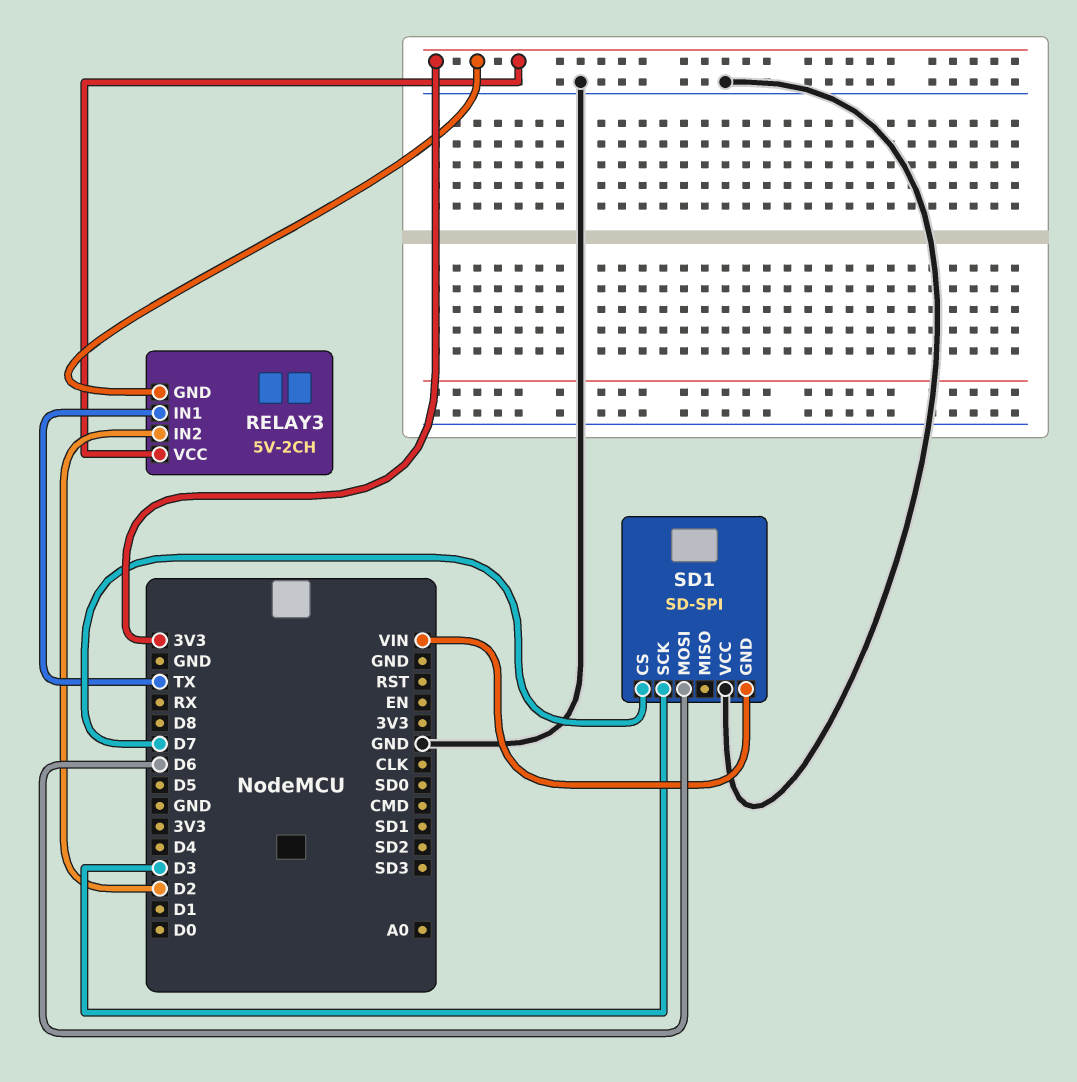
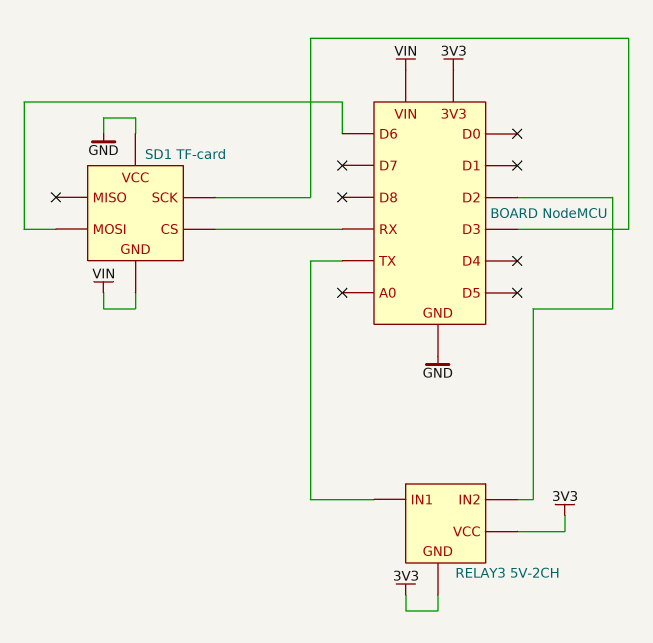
SD1: SD-SPI -> TF-card
SD1 pin CS: D7 -> RX

